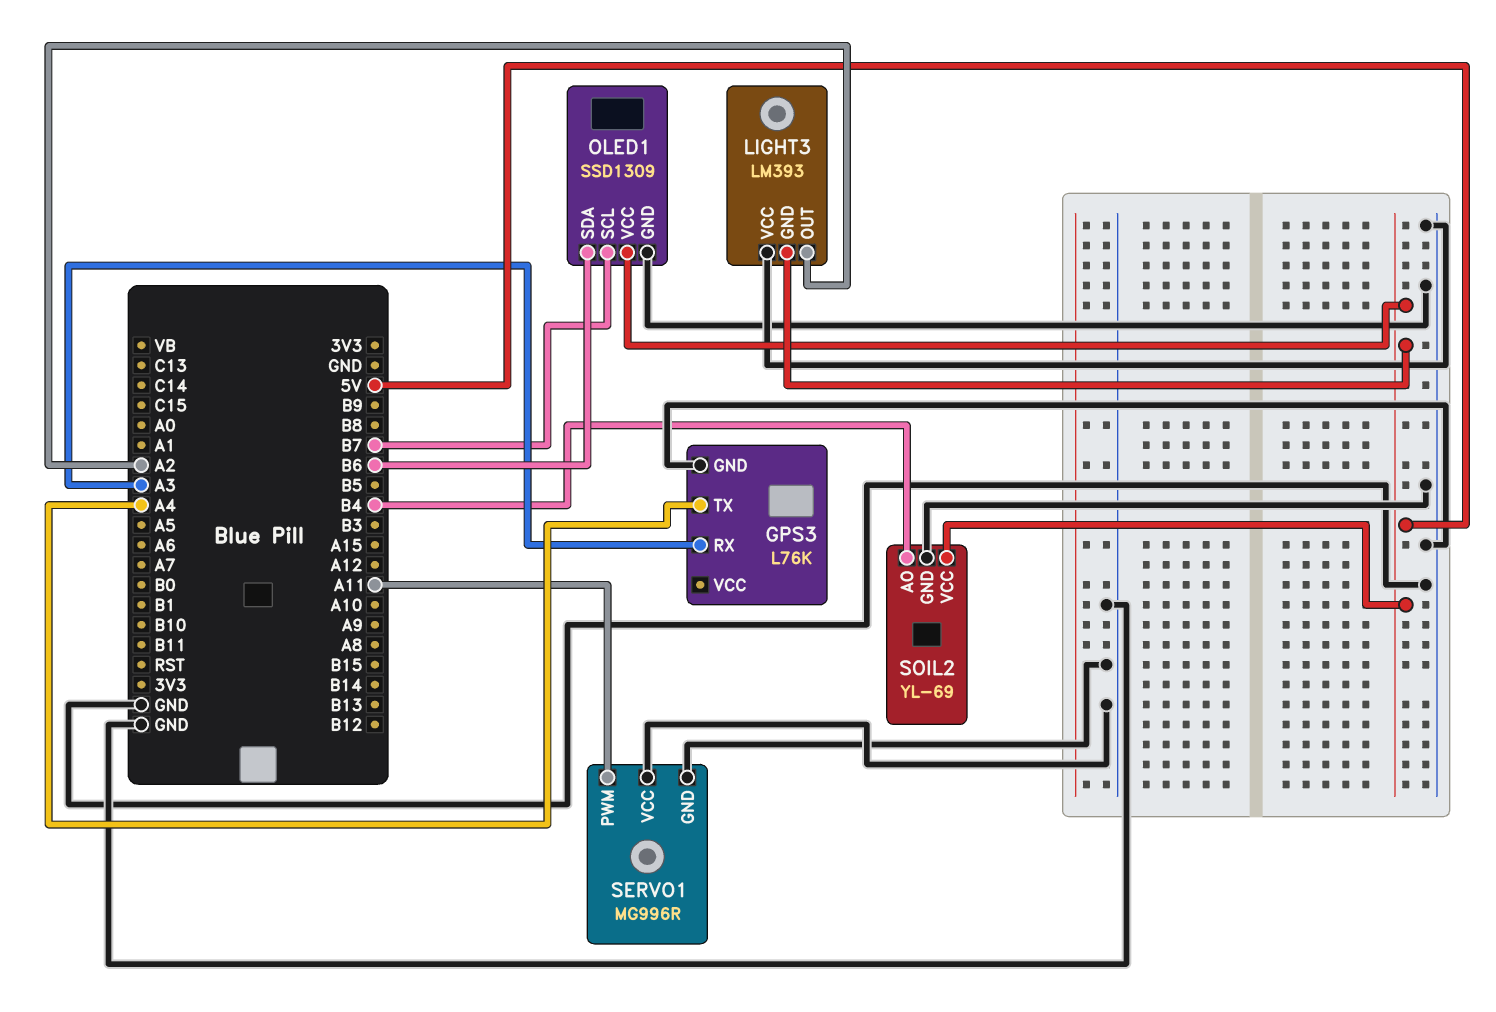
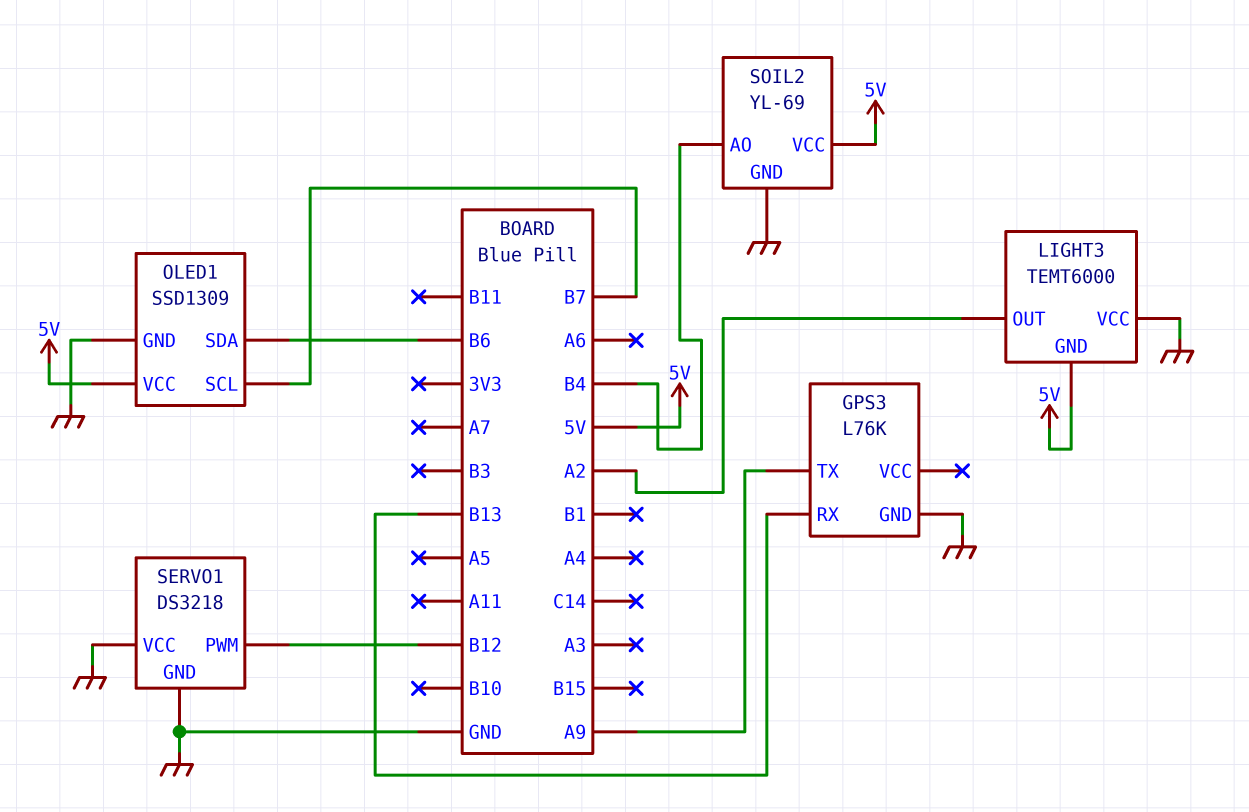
GPS3 pin RX: A3 -> B13
GPS3 pin TX: A4 -> A9
LIGHT3: LM393 -> TEMT6000
SERVO1: MG996R -> DS3218
SERVO1 pin PWM: A11 -> B12

